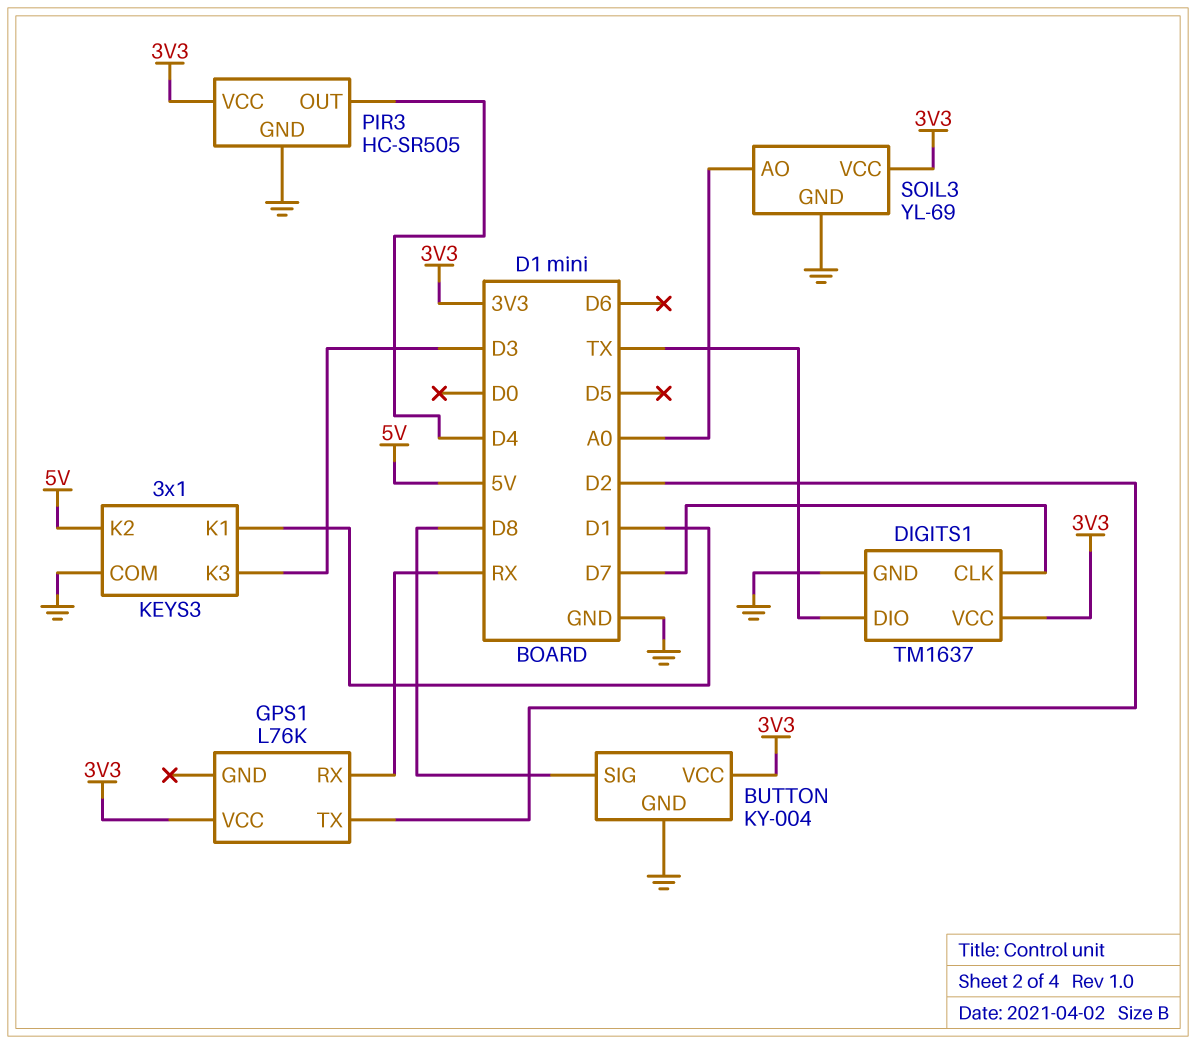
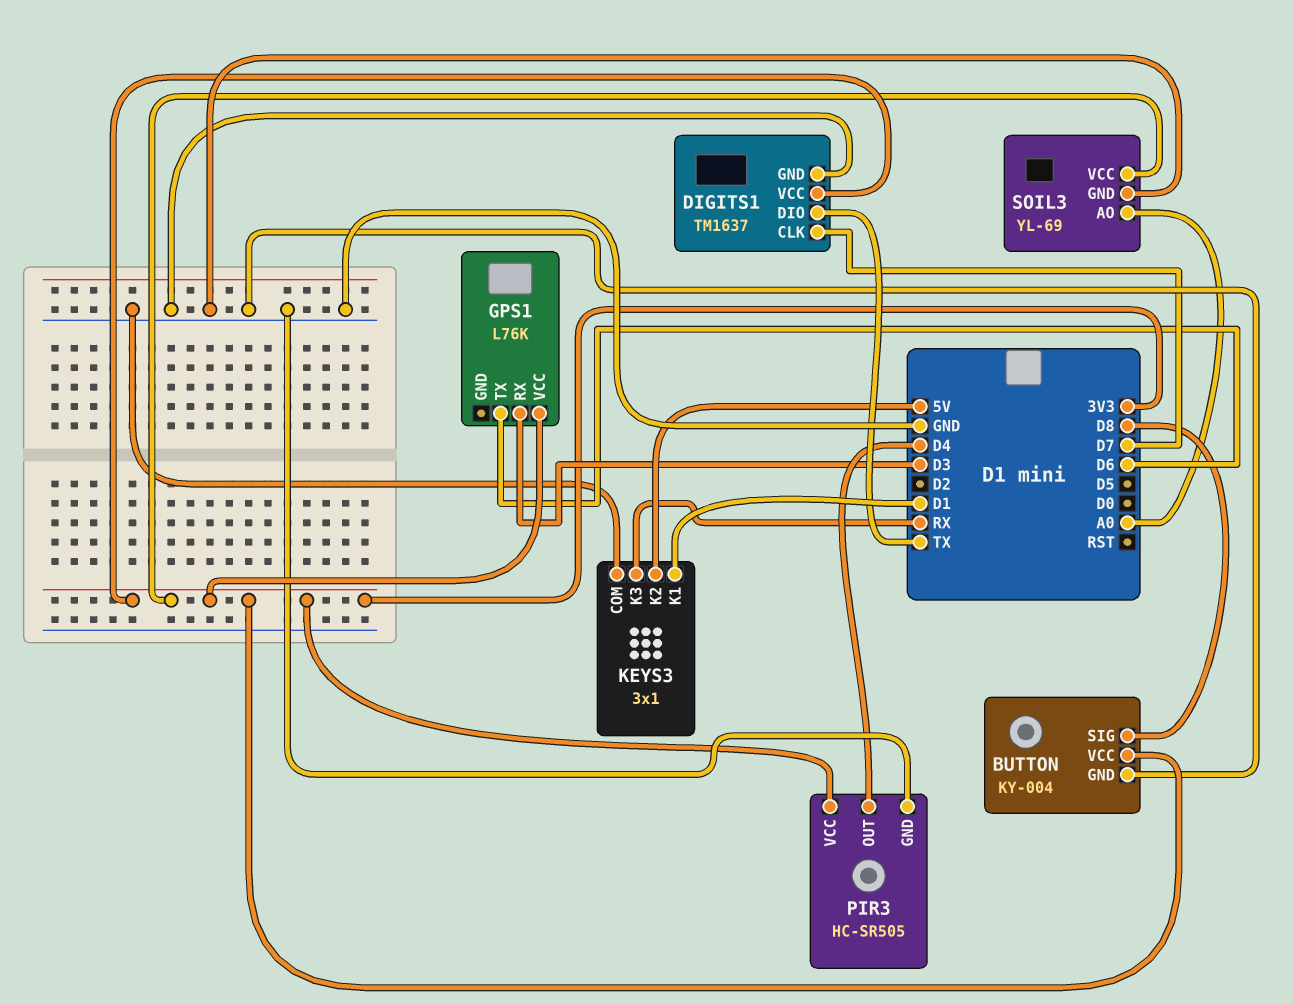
GPS1 pin RX: RX -> D3
GPS1 pin TX: D2 -> D6
KEYS3 pin K3: D3 -> RX

